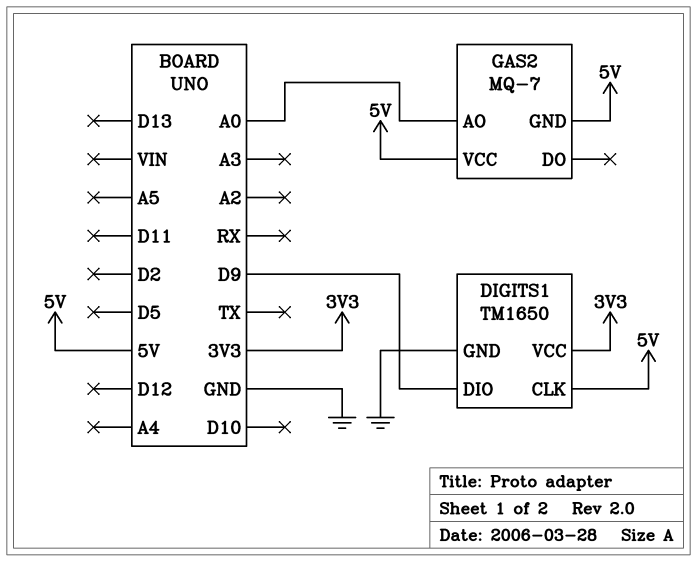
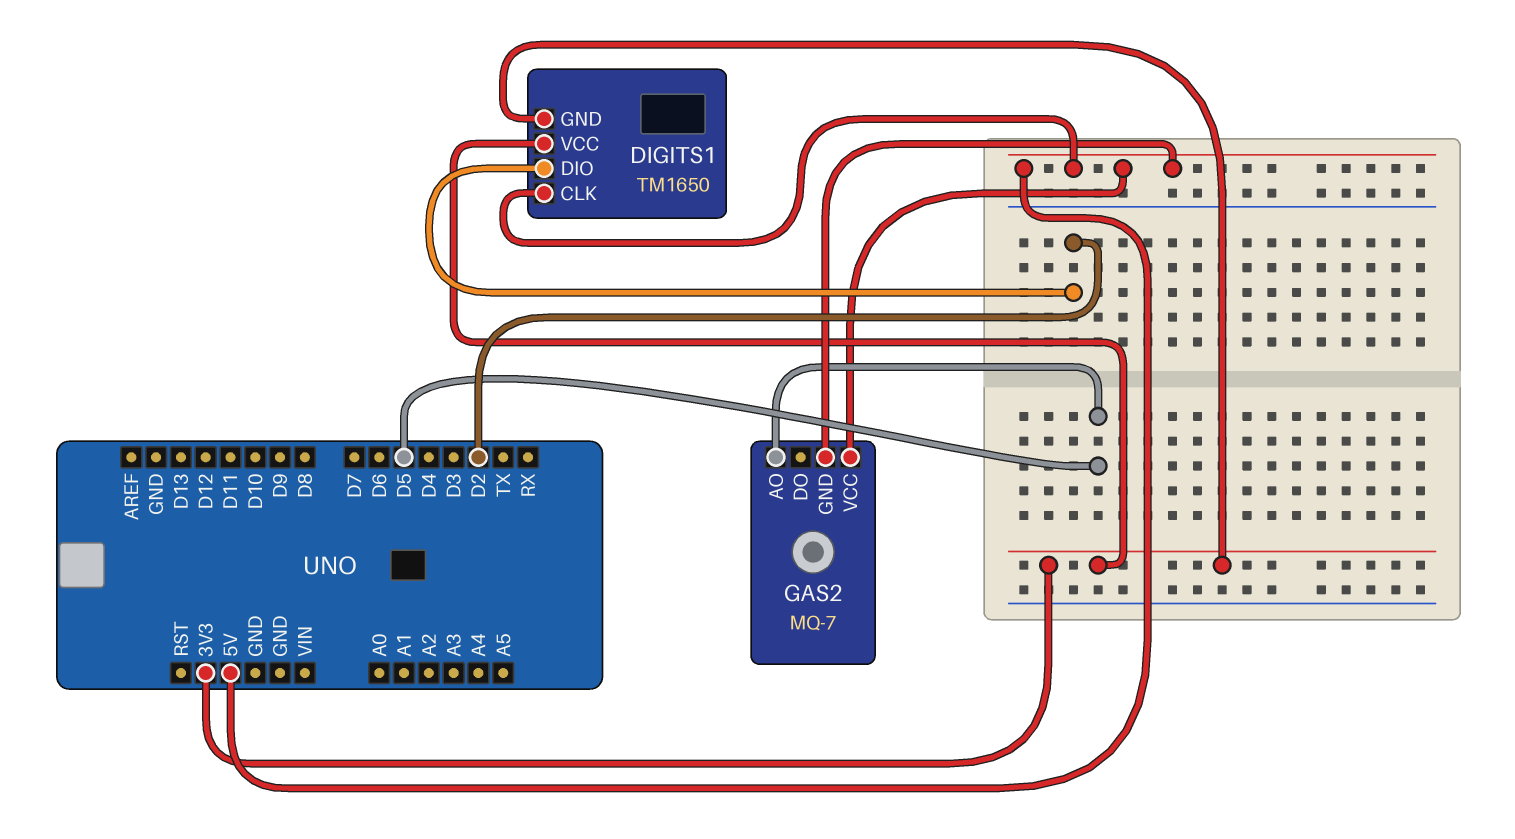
DIGITS1 pin DIO: D9 -> D2
DIGITS1 pin GND: GND -> 3V3
GAS2 pin AO: A0 -> D5

